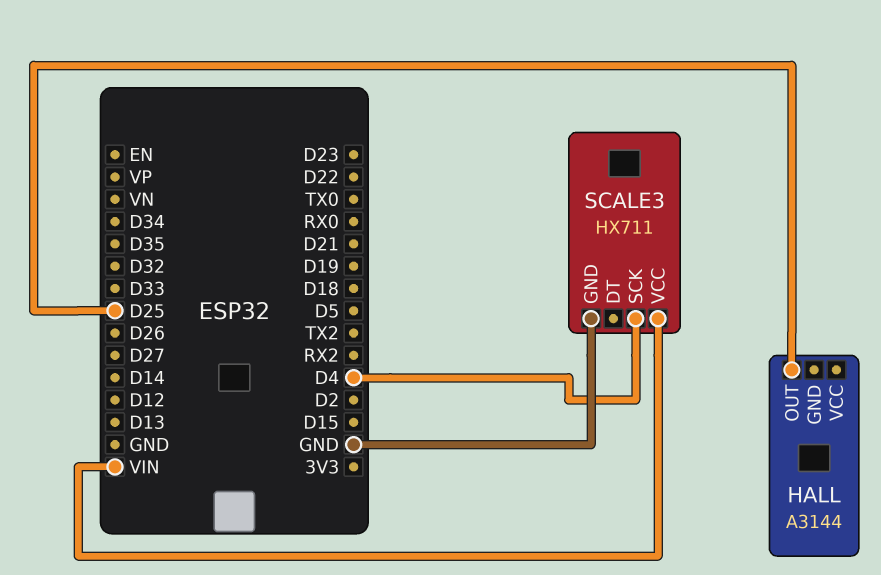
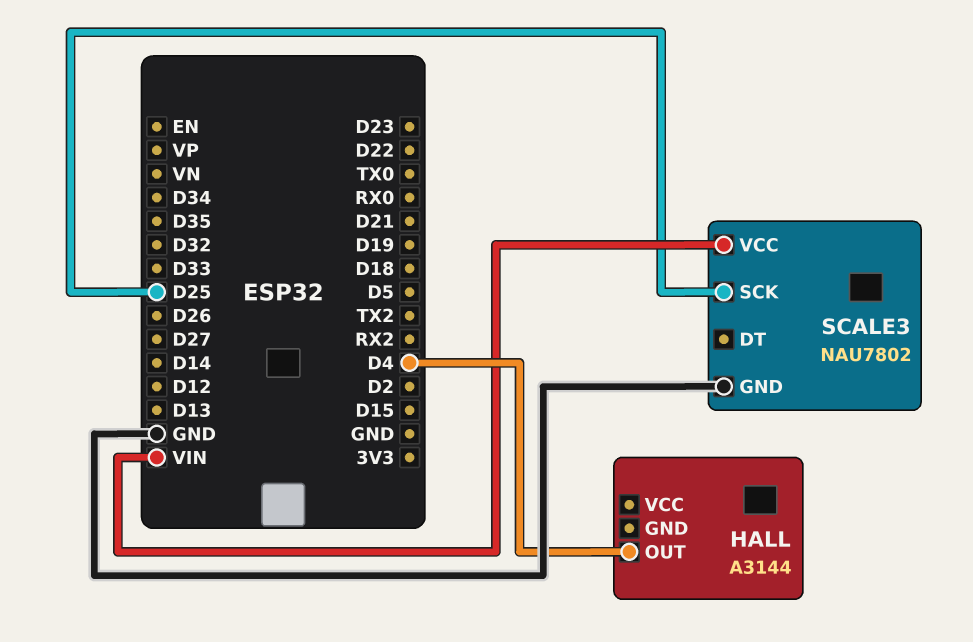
HALL pin OUT: D25 -> D4
SCALE3: HX711 -> NAU7802
SCALE3 pin SCK: D4 -> D25

